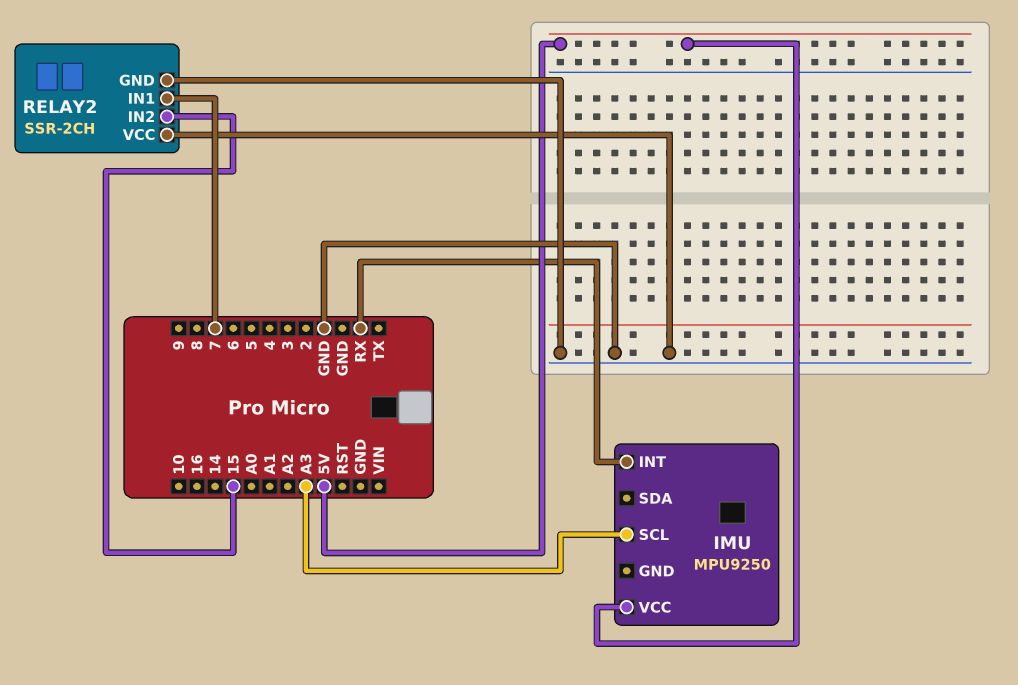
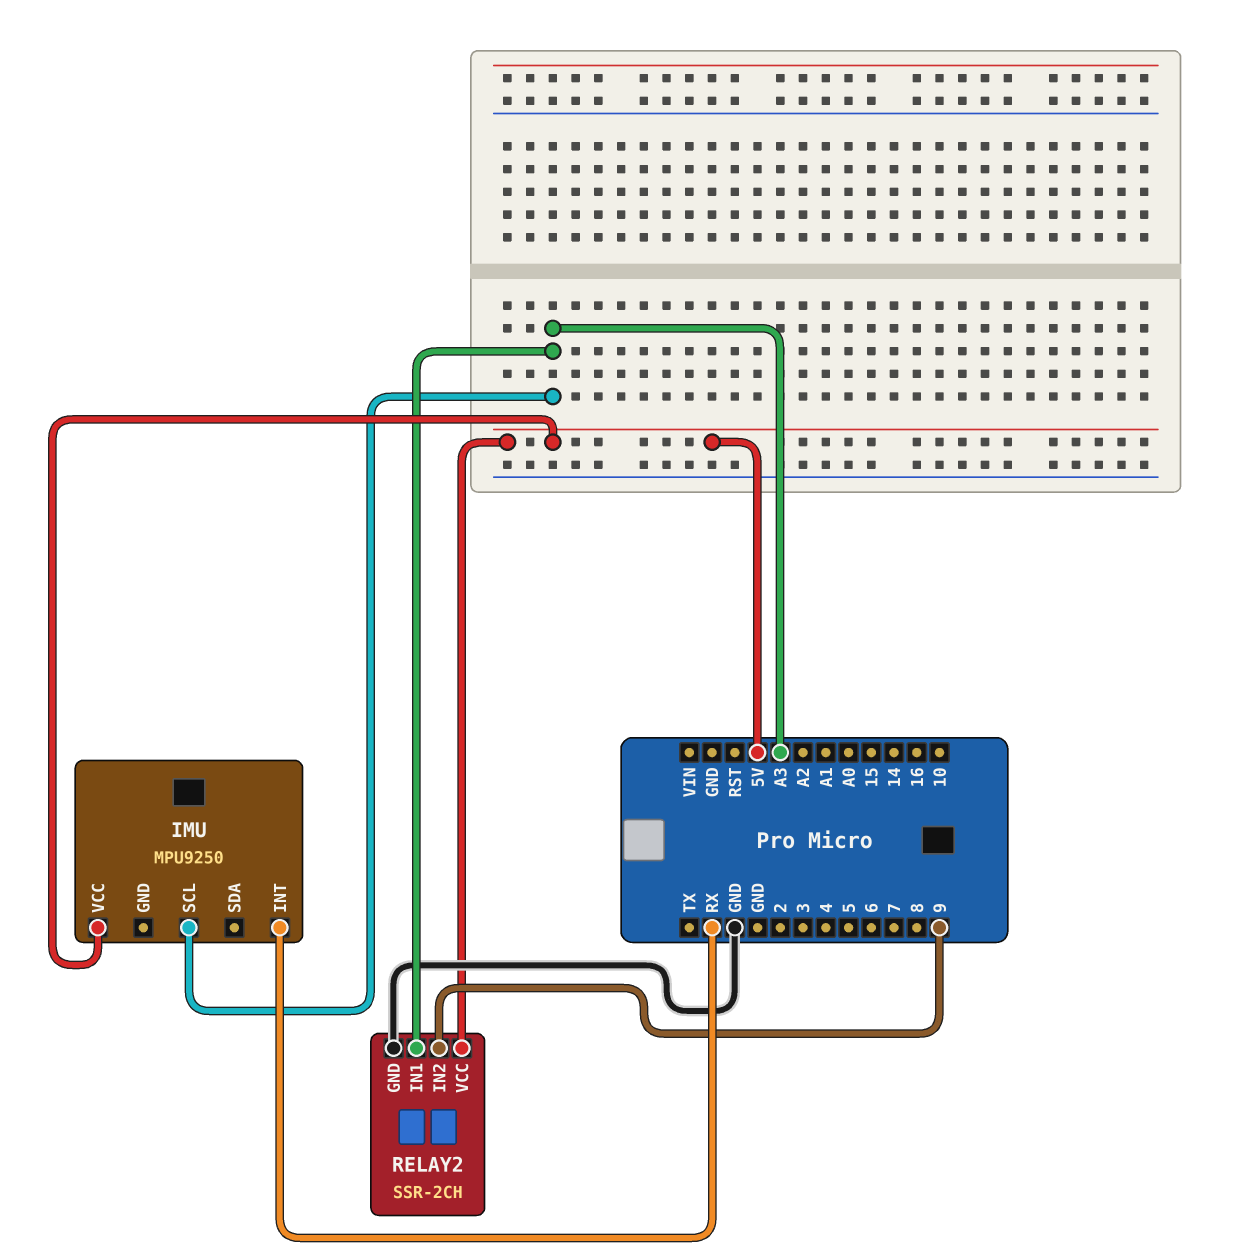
RELAY2 pin IN1: 7 -> A3
RELAY2 pin IN2: 15 -> 9
RELAY2 pin VCC: GND -> 5V

